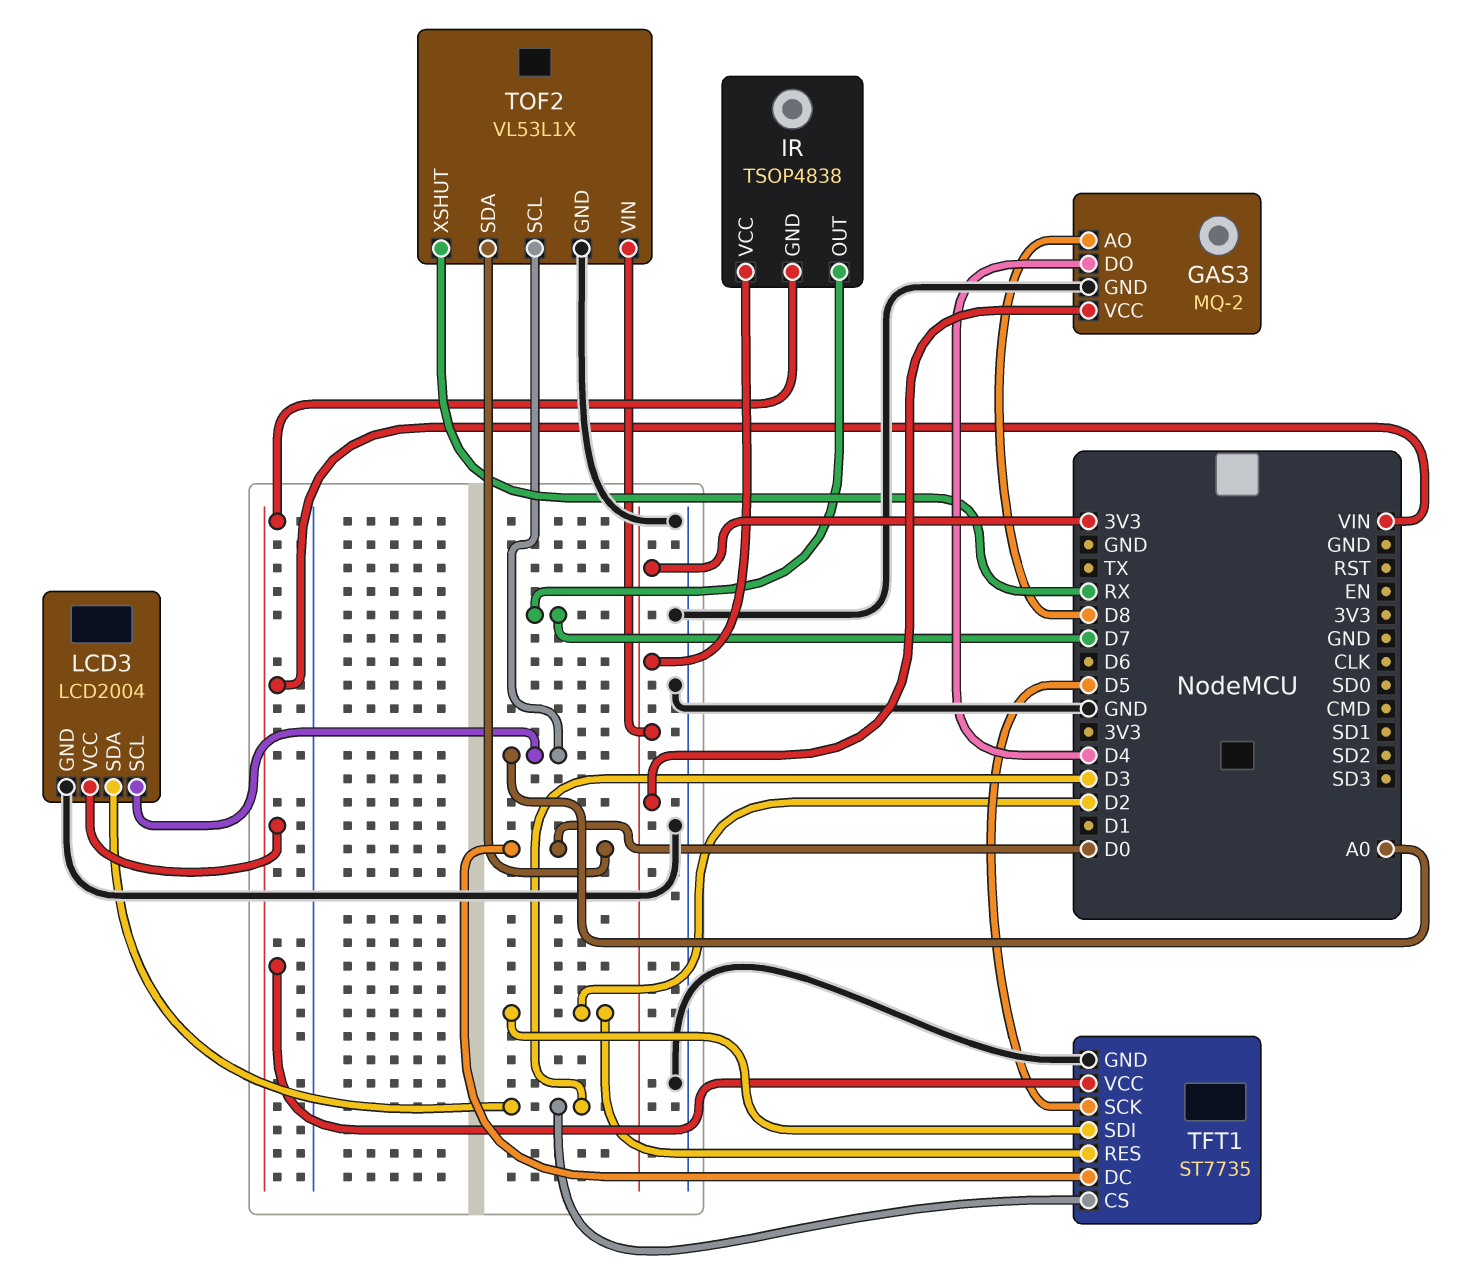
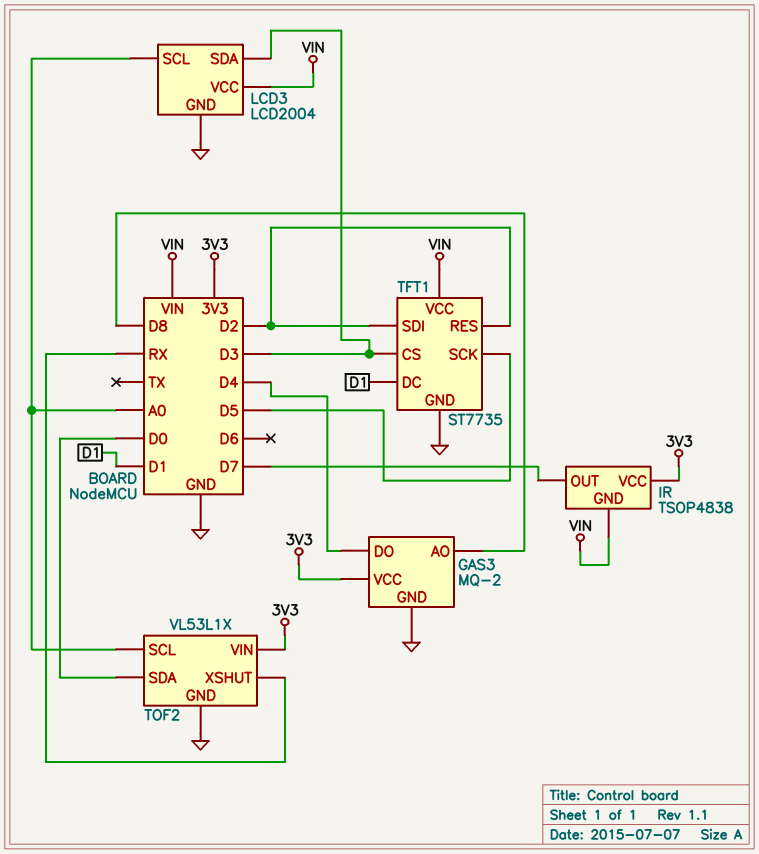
TFT1 pin DC: D0 -> D1

